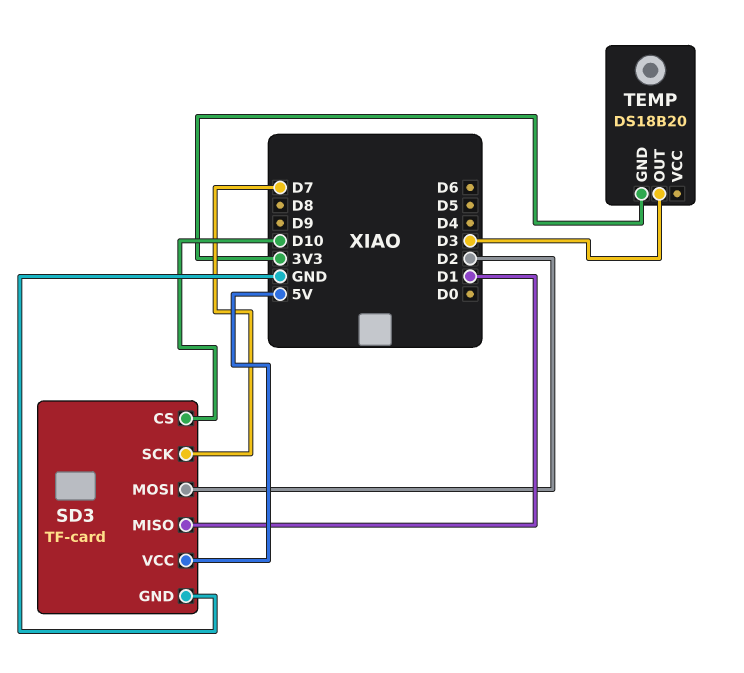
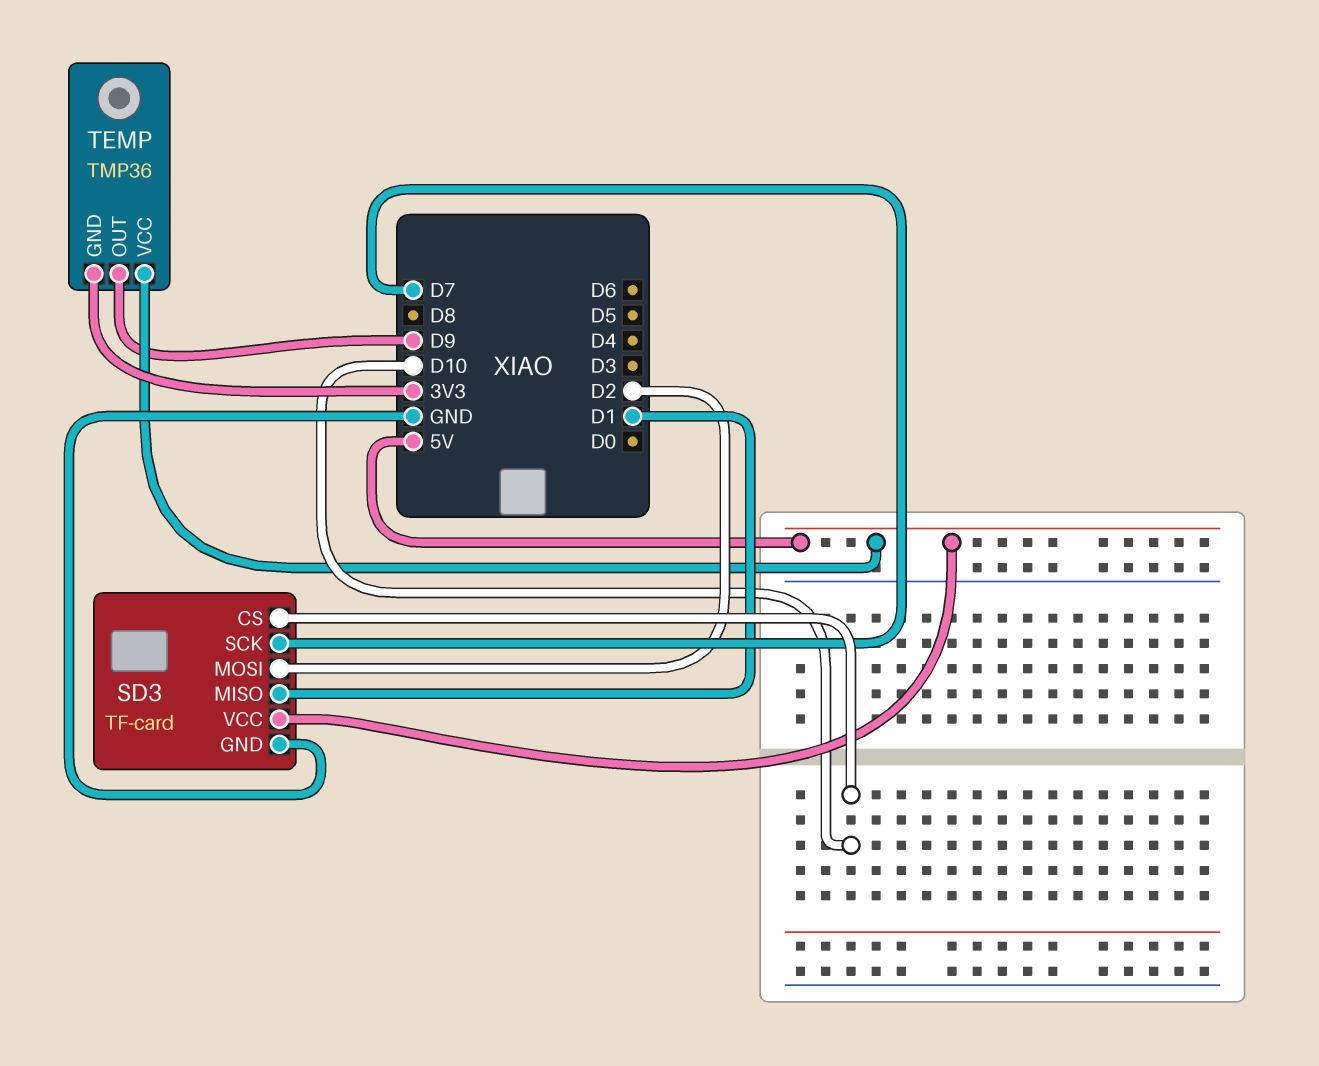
TEMP: DS18B20 -> TMP36
TEMP pin OUT: D3 -> D9
TEMP pin VCC: none -> 5V

